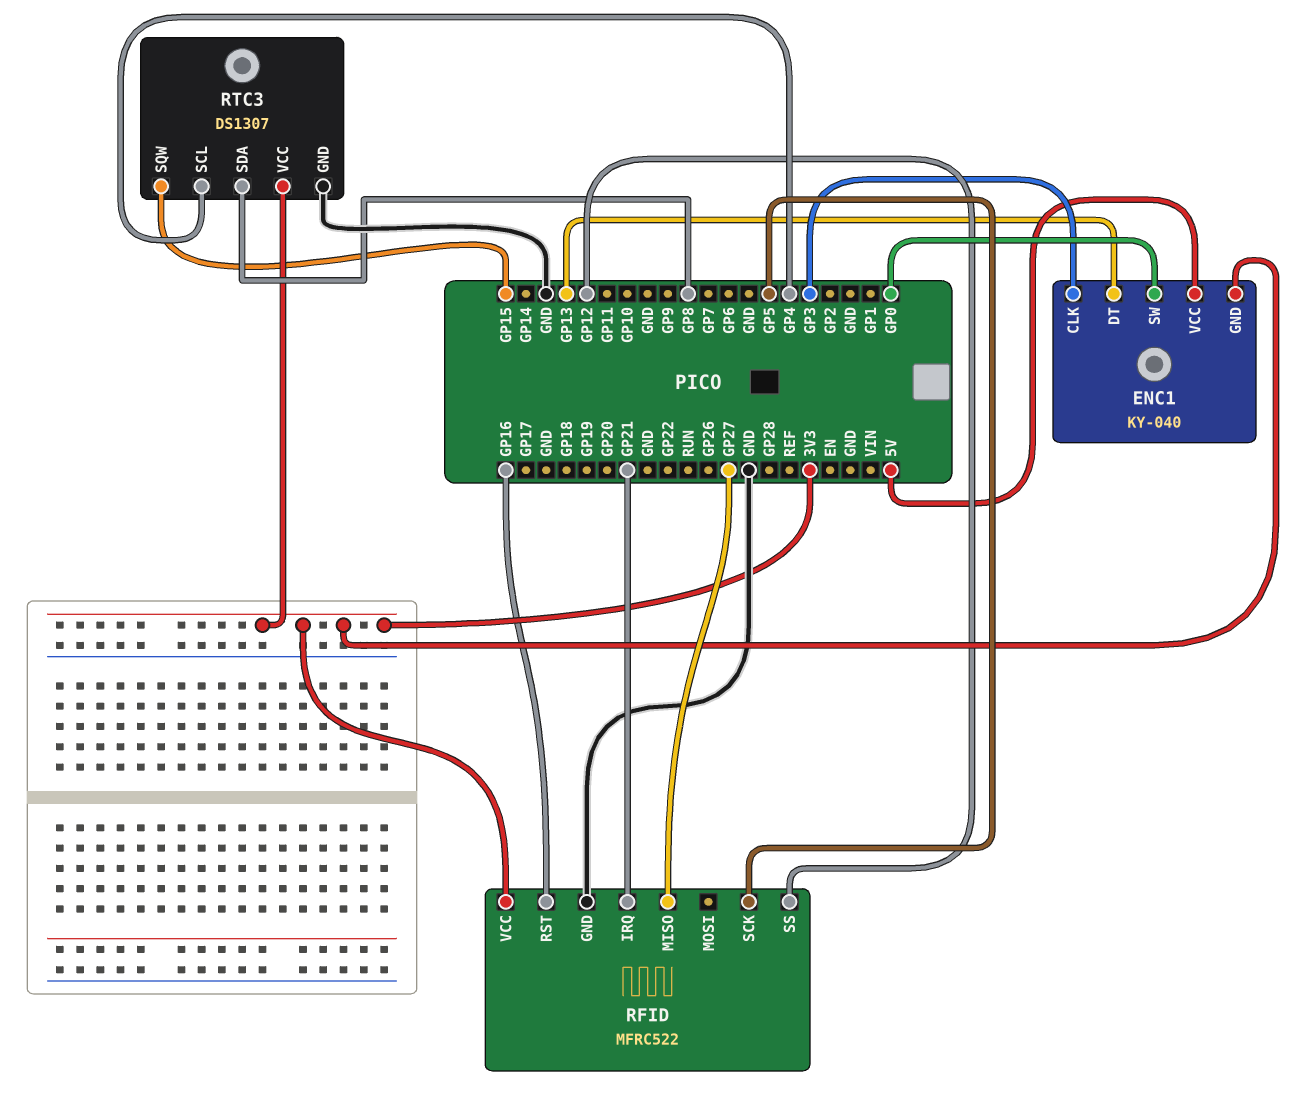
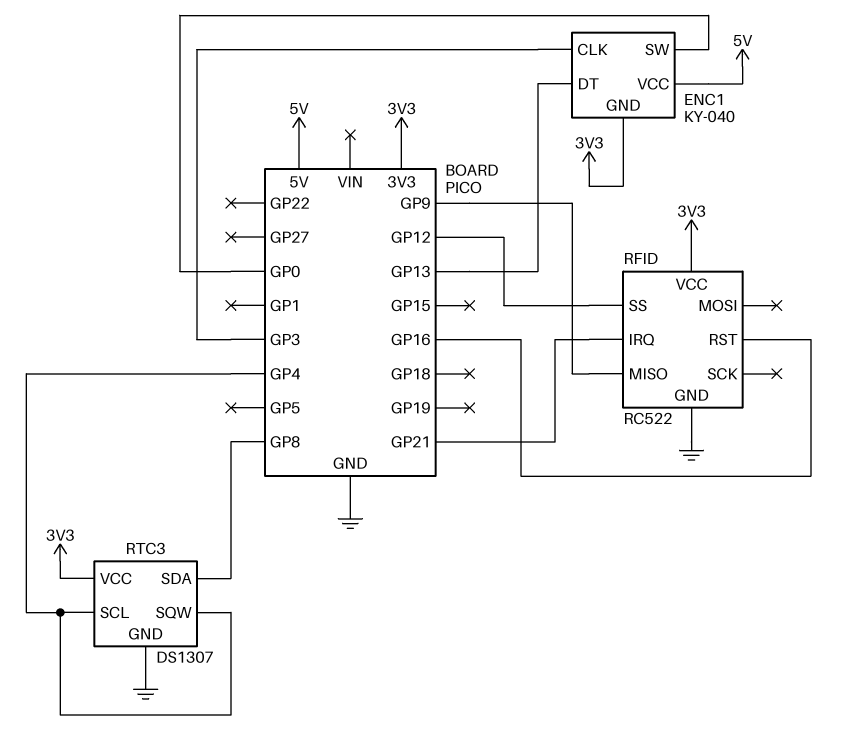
RFID: MFRC522 -> RC522
RFID pin MISO: GP27 -> GP9
RFID pin SCK: GP5 -> none
RTC3 pin SQW: GP15 -> GP4

